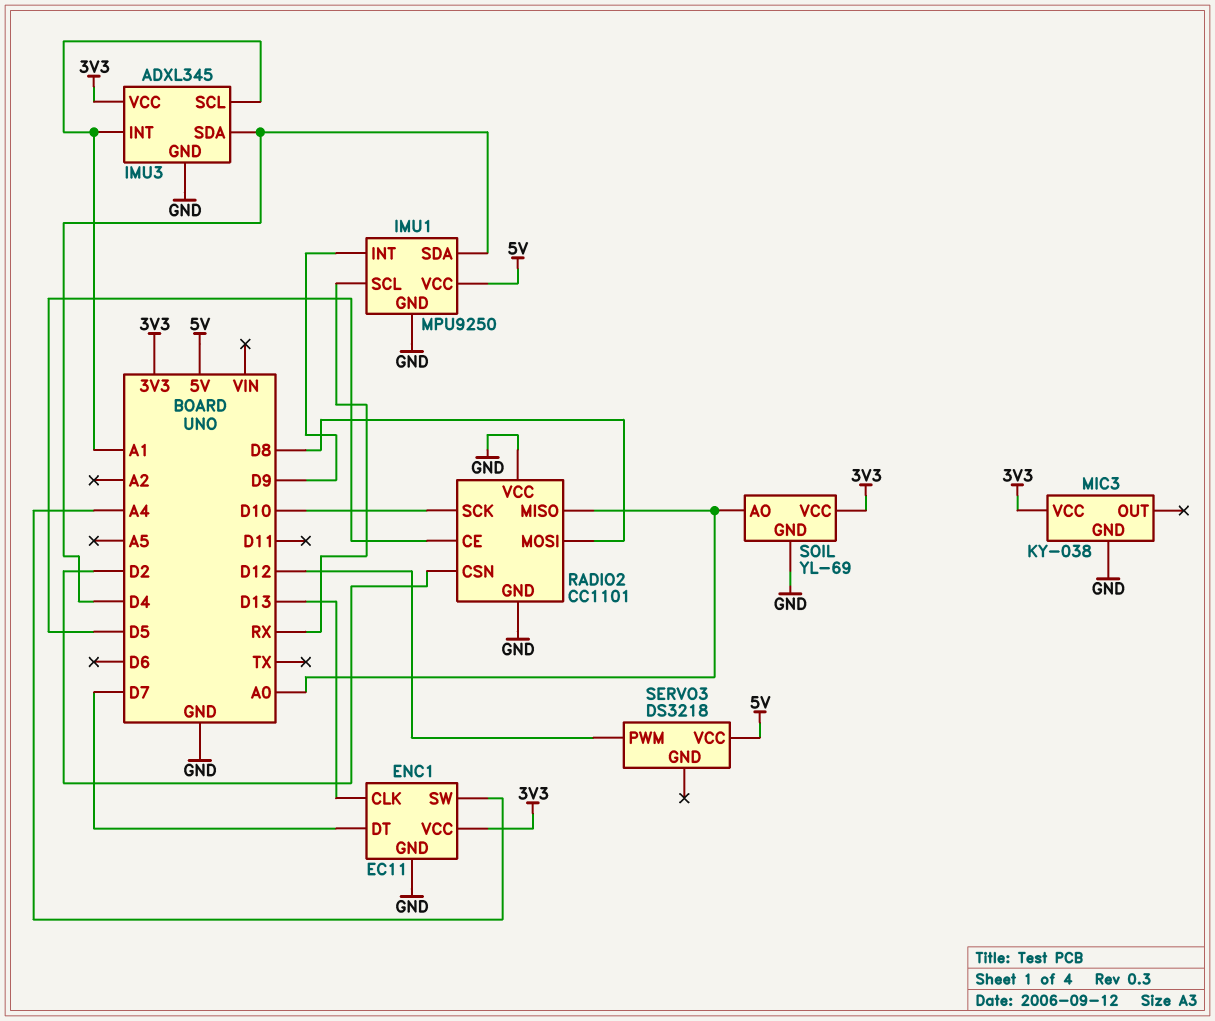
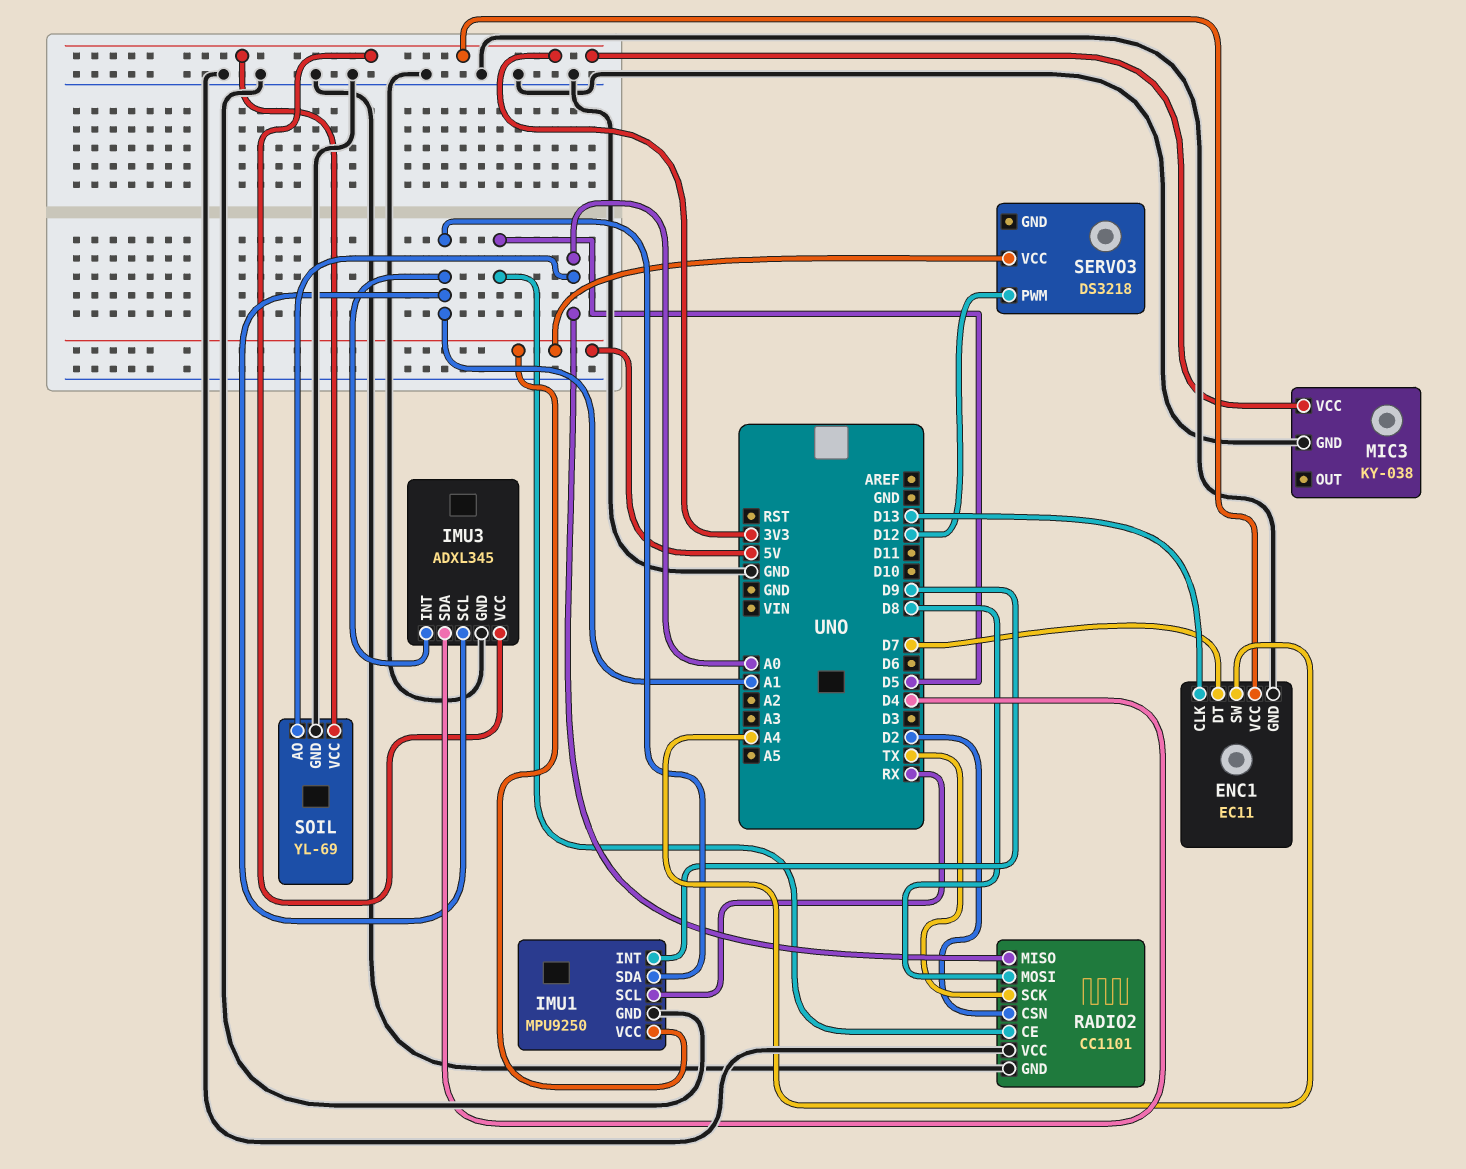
IMU1 pin SDA: D4 -> A1
RADIO2 pin SCK: D10 -> TX

